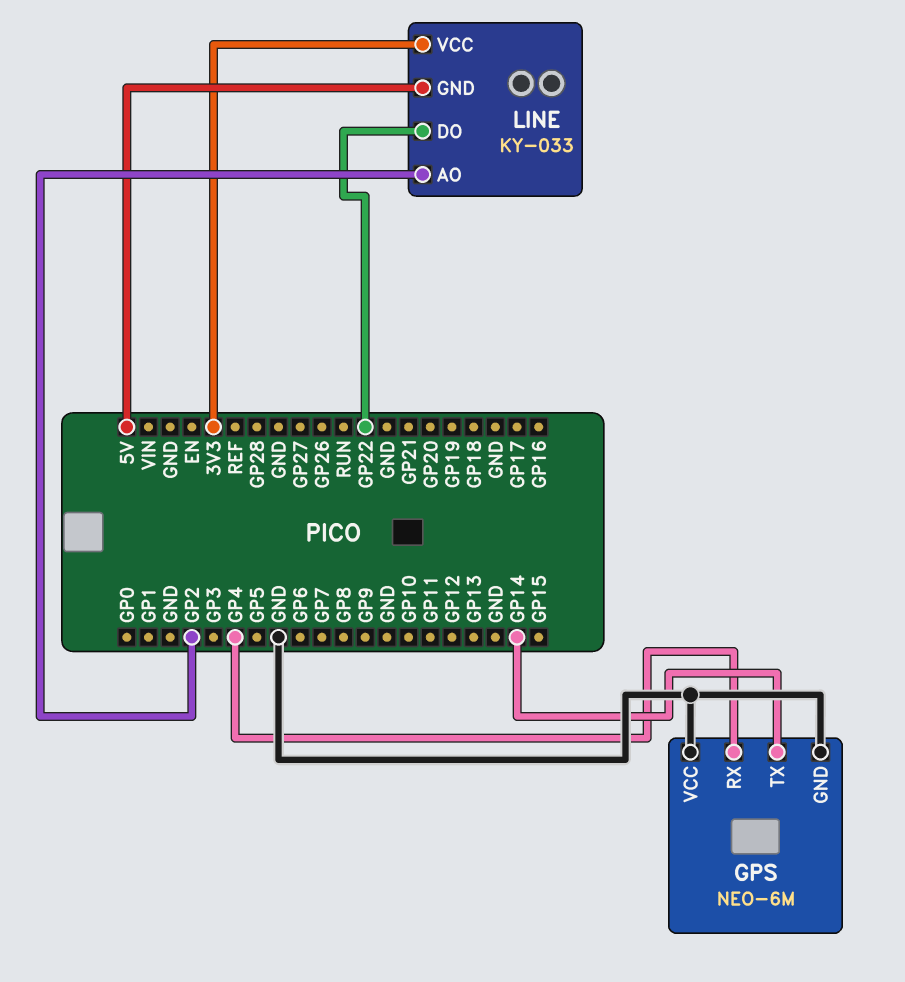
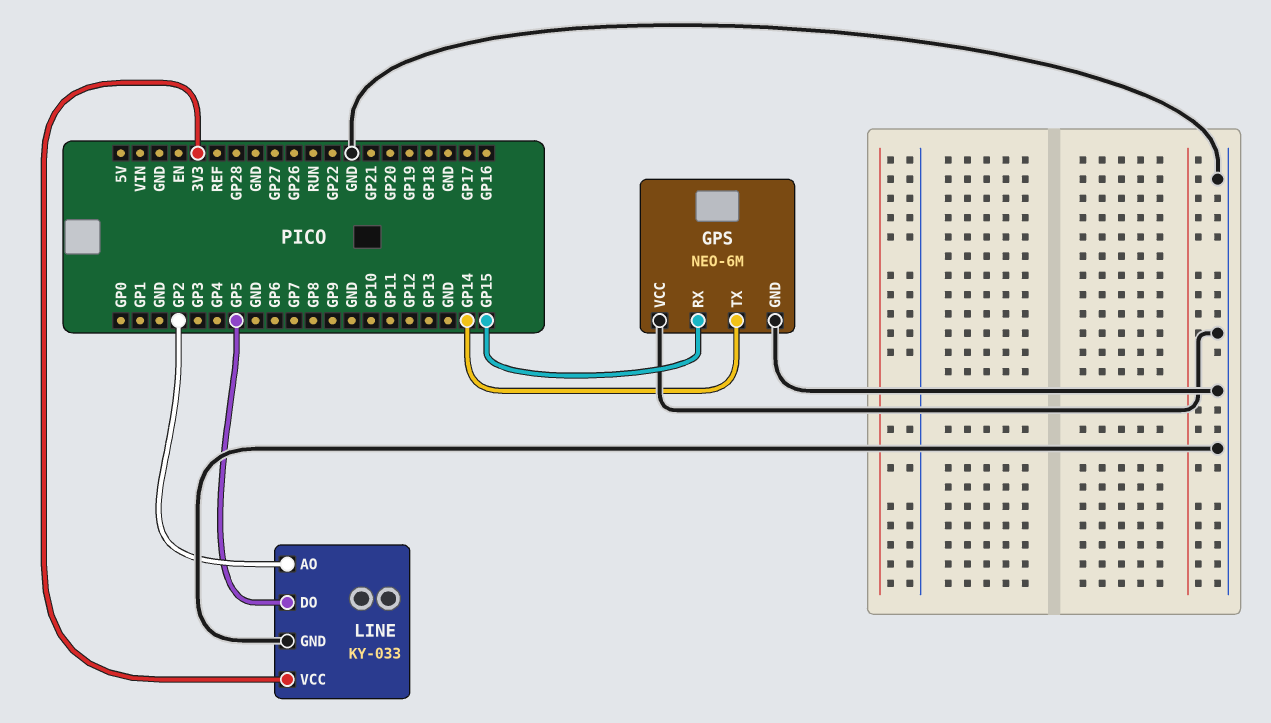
GPS pin RX: GP4 -> GP15
LINE pin DO: GP22 -> GP5
LINE pin GND: 5V -> GND

